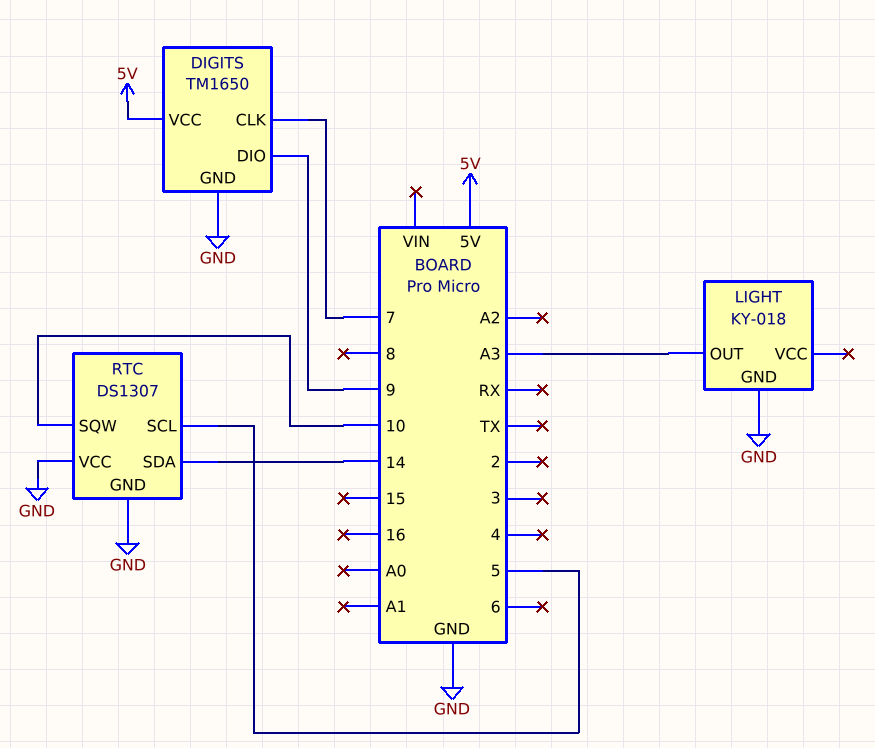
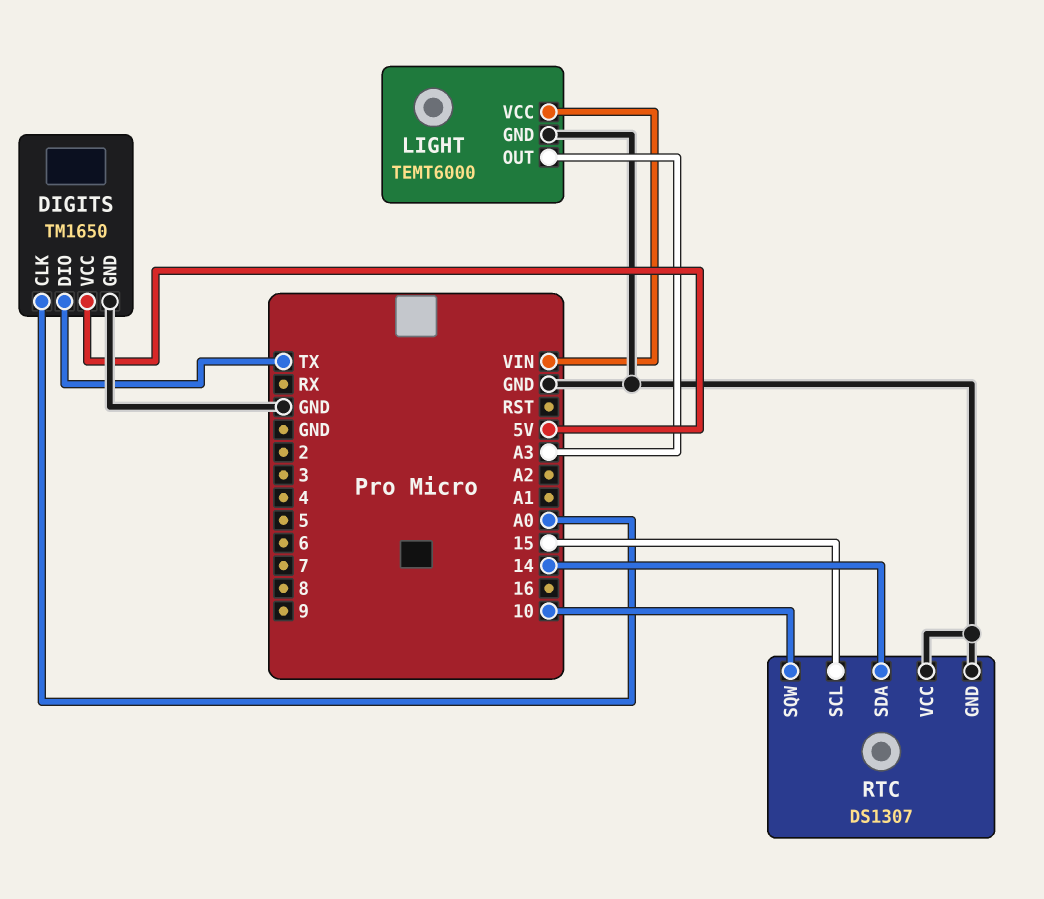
DIGITS pin CLK: 7 -> A0
DIGITS pin DIO: 9 -> TX
LIGHT: KY-018 -> TEMT6000
LIGHT pin VCC: none -> VIN
RTC pin SCL: 5 -> 15

